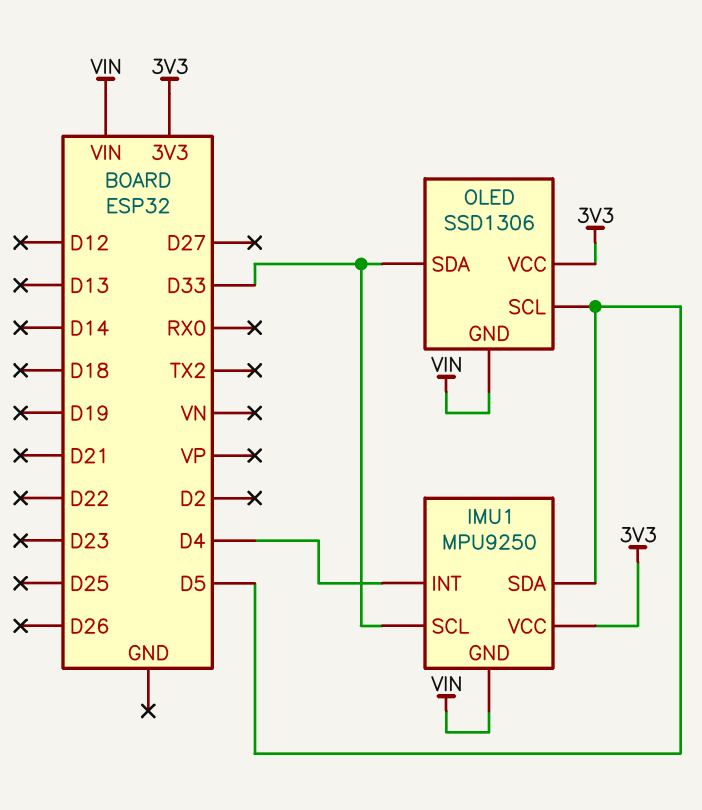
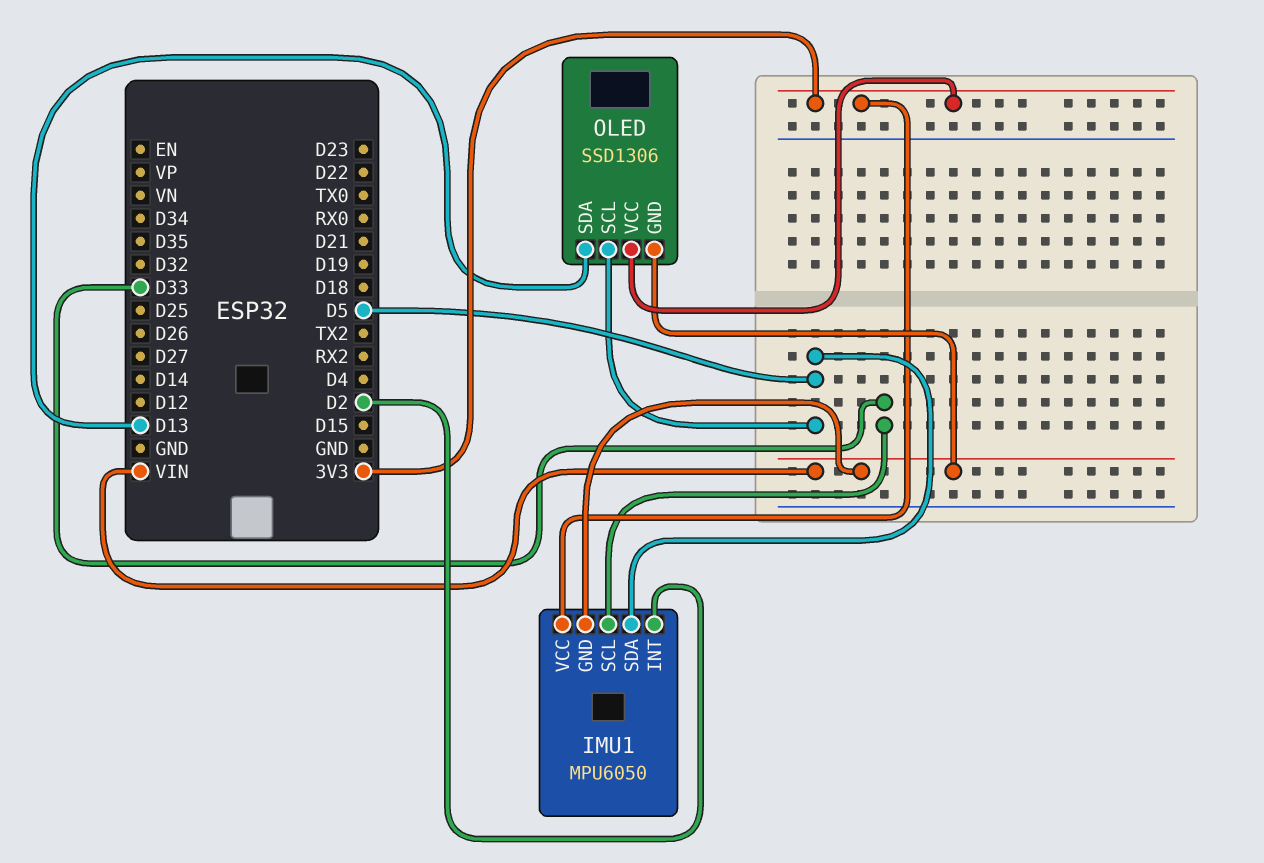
IMU1: MPU9250 -> MPU6050
IMU1 pin INT: D4 -> D2
OLED pin SDA: D33 -> D13

